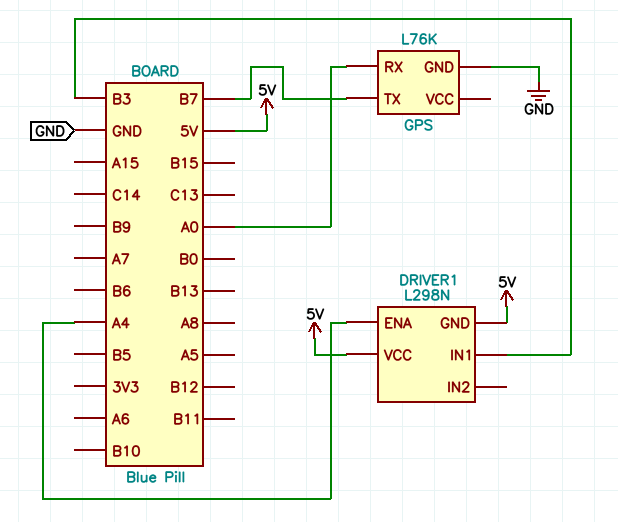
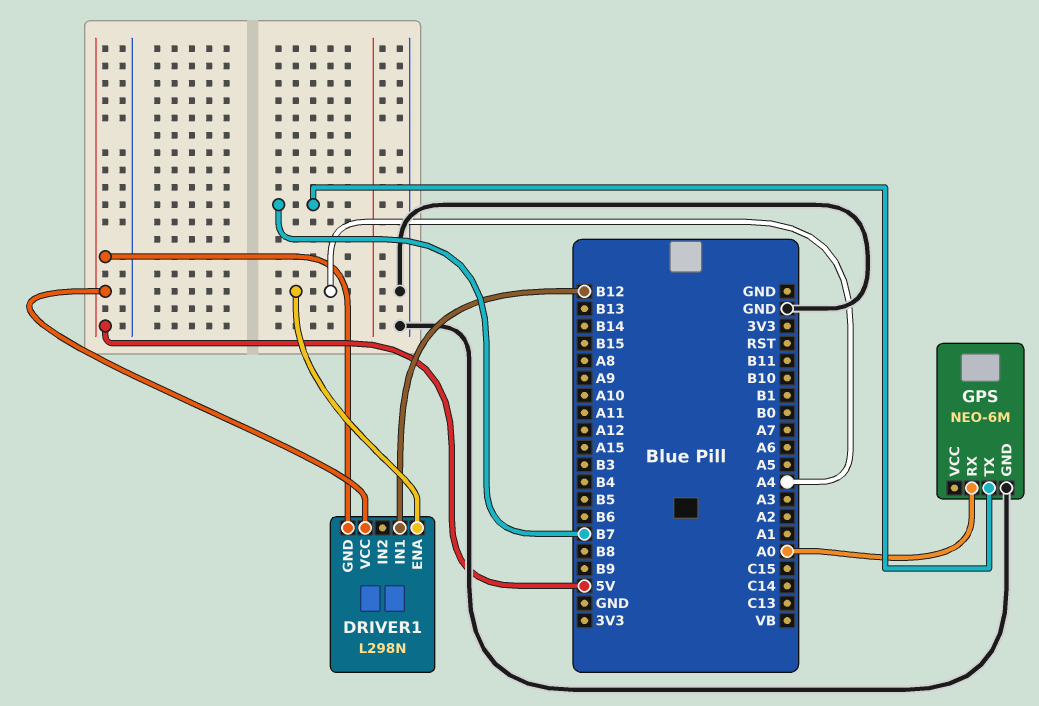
DRIVER1 pin IN1: B3 -> B12
GPS: L76K -> NEO-6M

